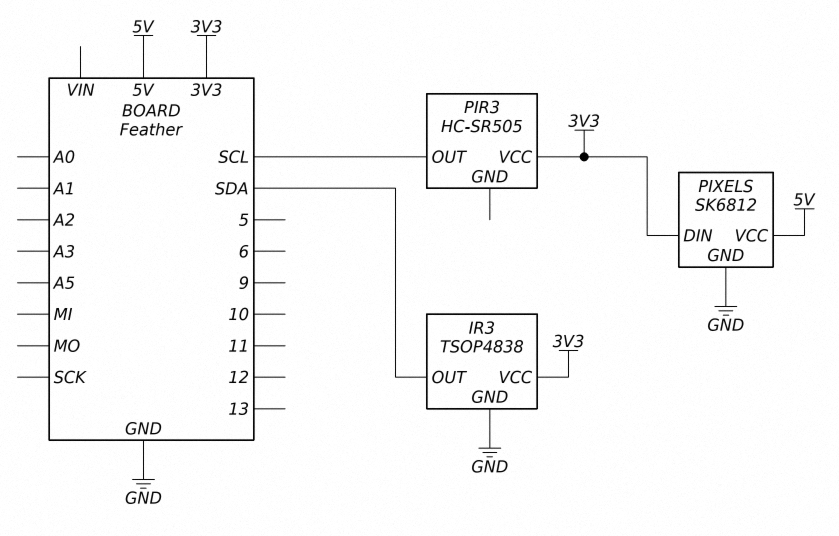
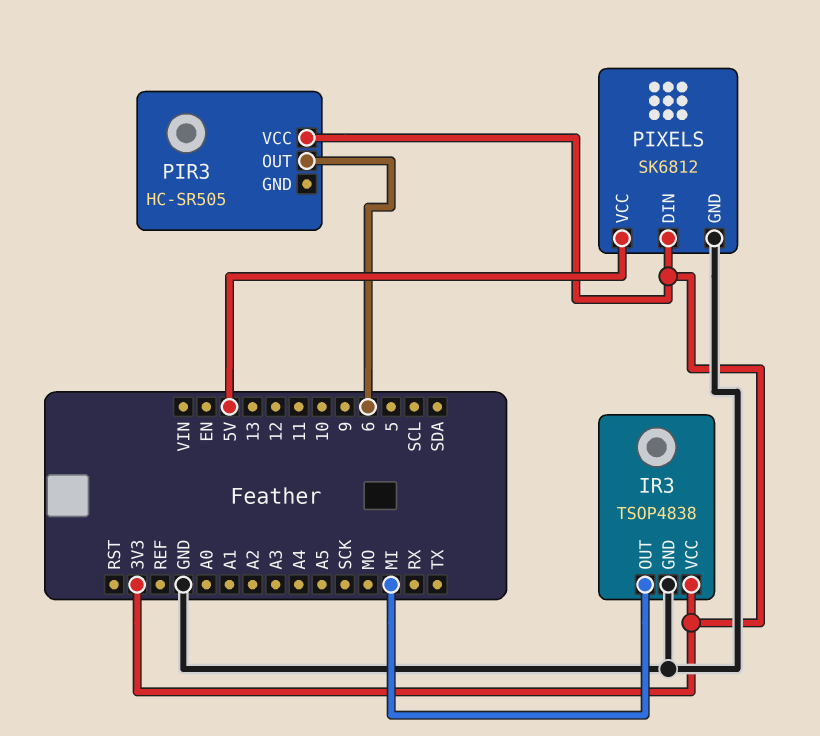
IR3 pin OUT: SDA -> MI
PIR3 pin OUT: SCL -> 6

